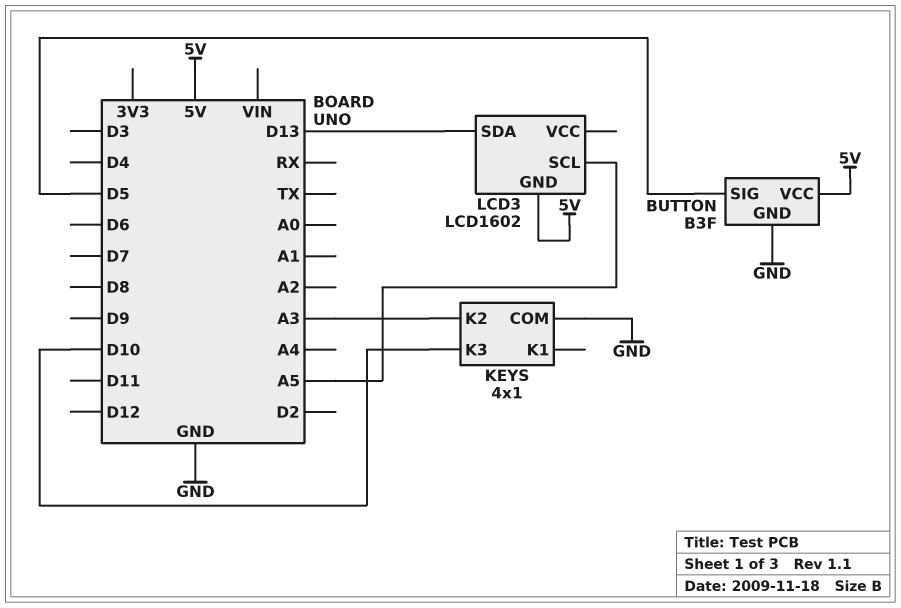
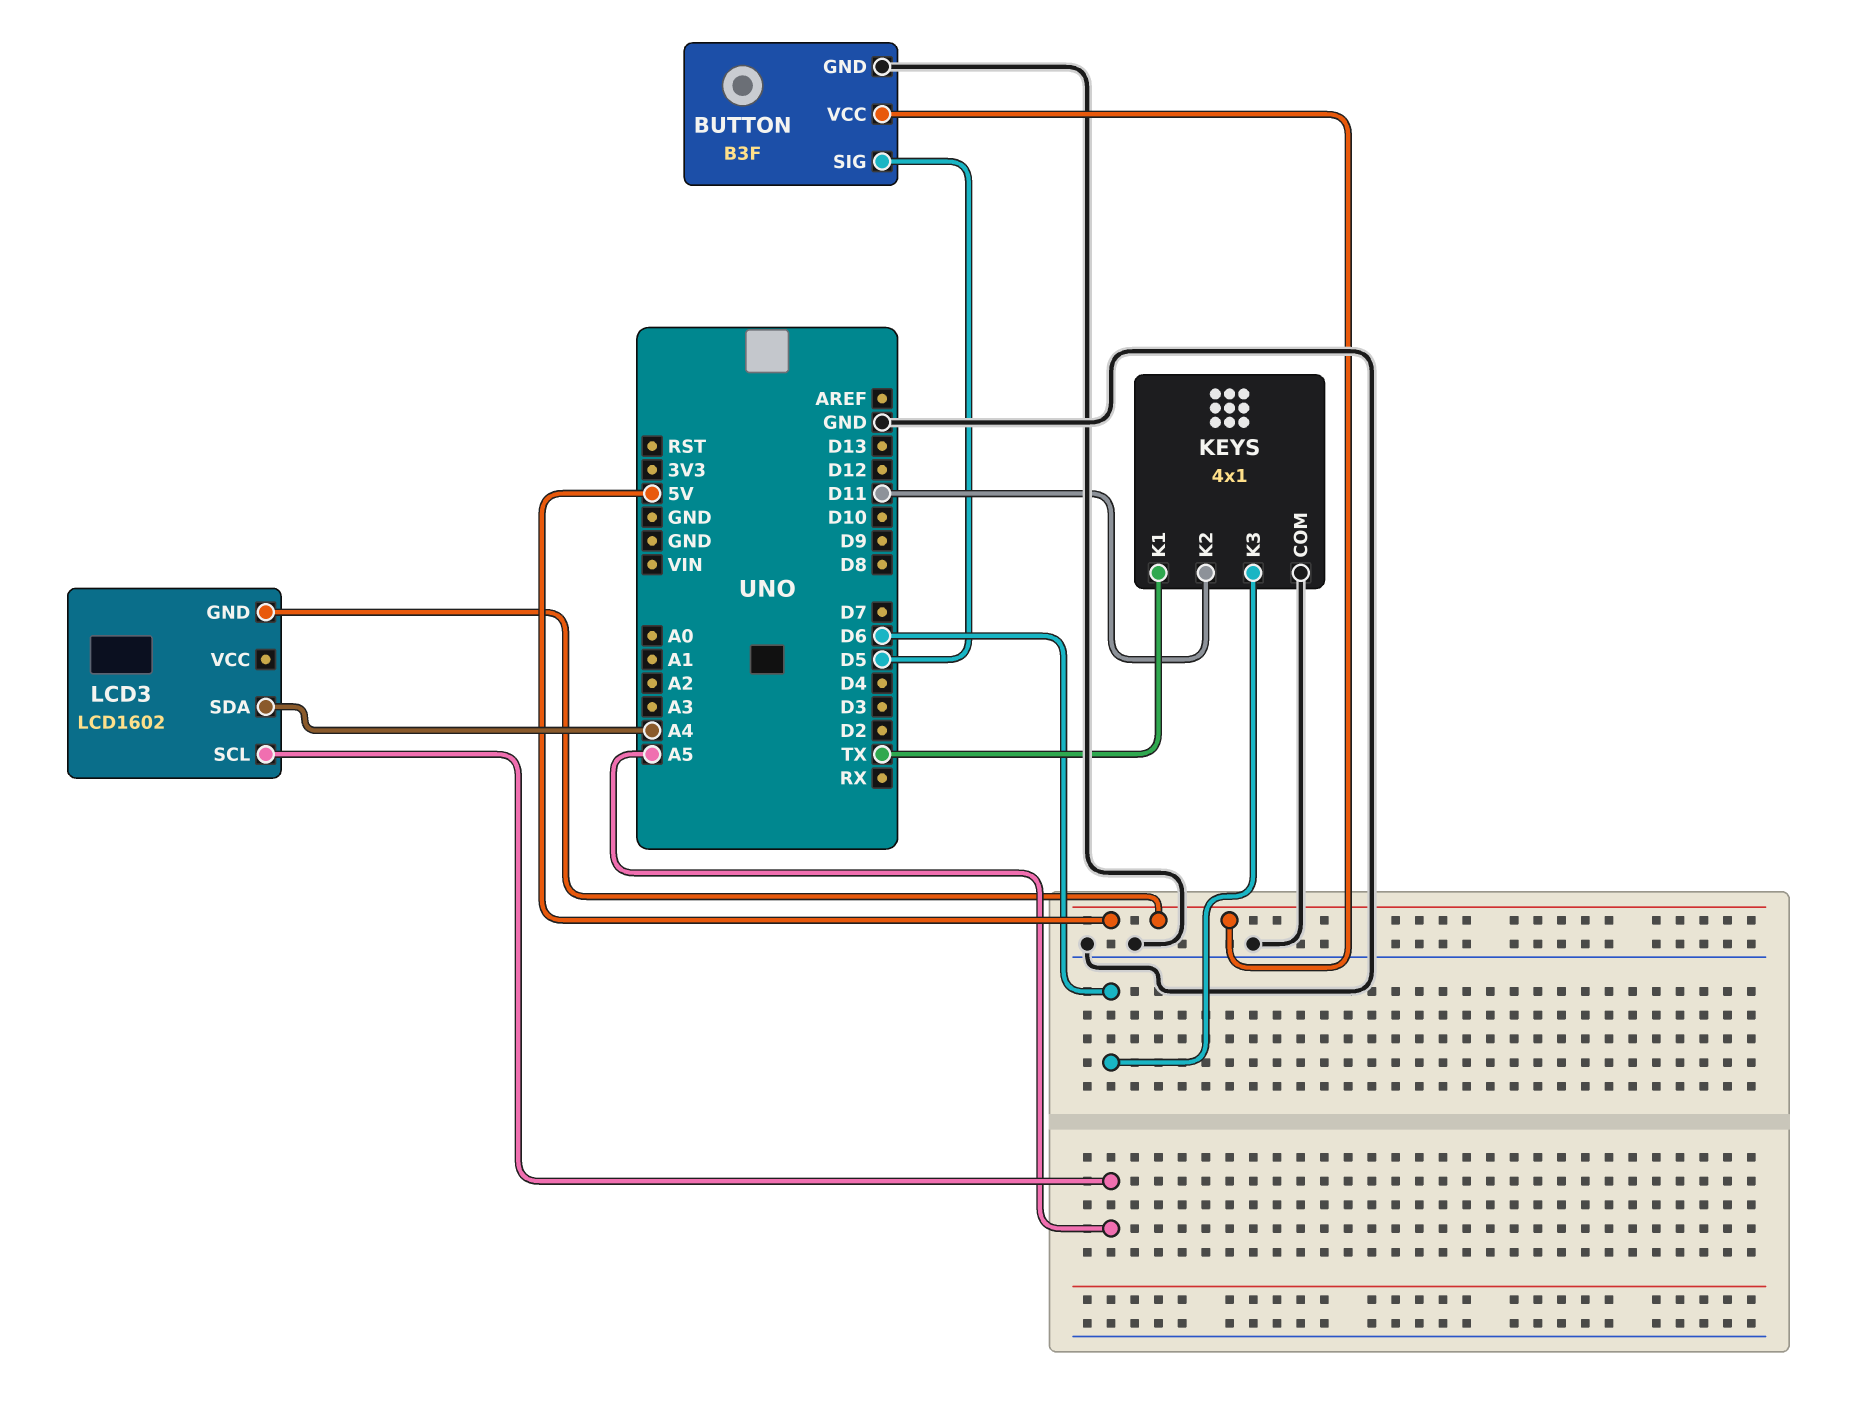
KEYS pin K1: none -> TX
KEYS pin K2: A3 -> D11
KEYS pin K3: D10 -> D6
LCD3 pin SDA: D13 -> A4

